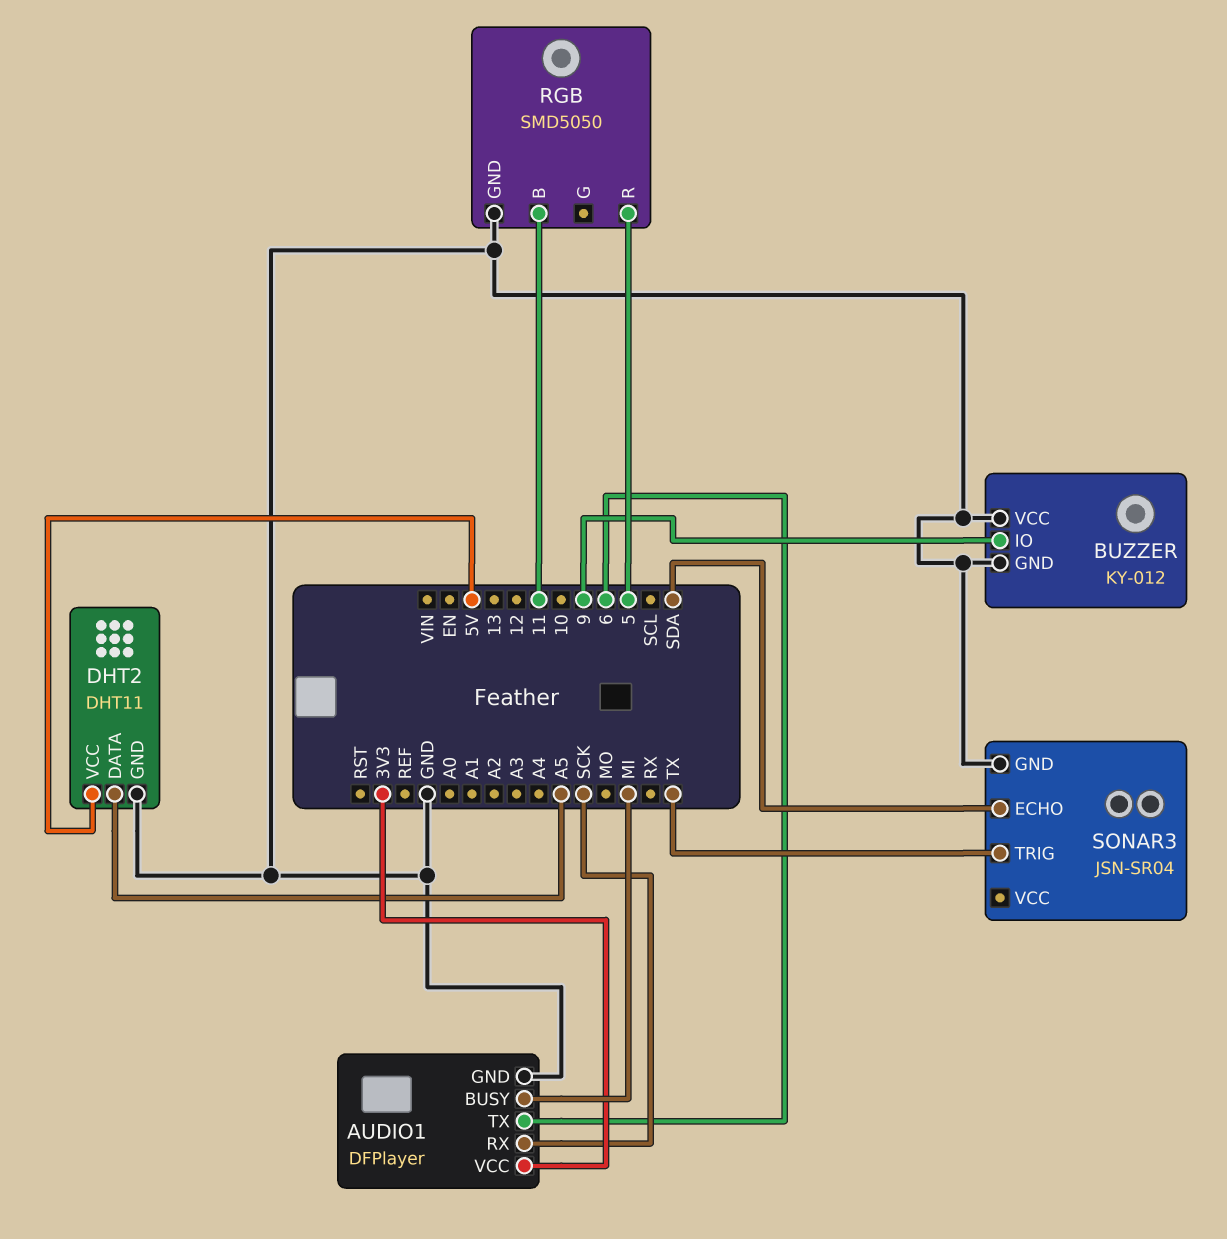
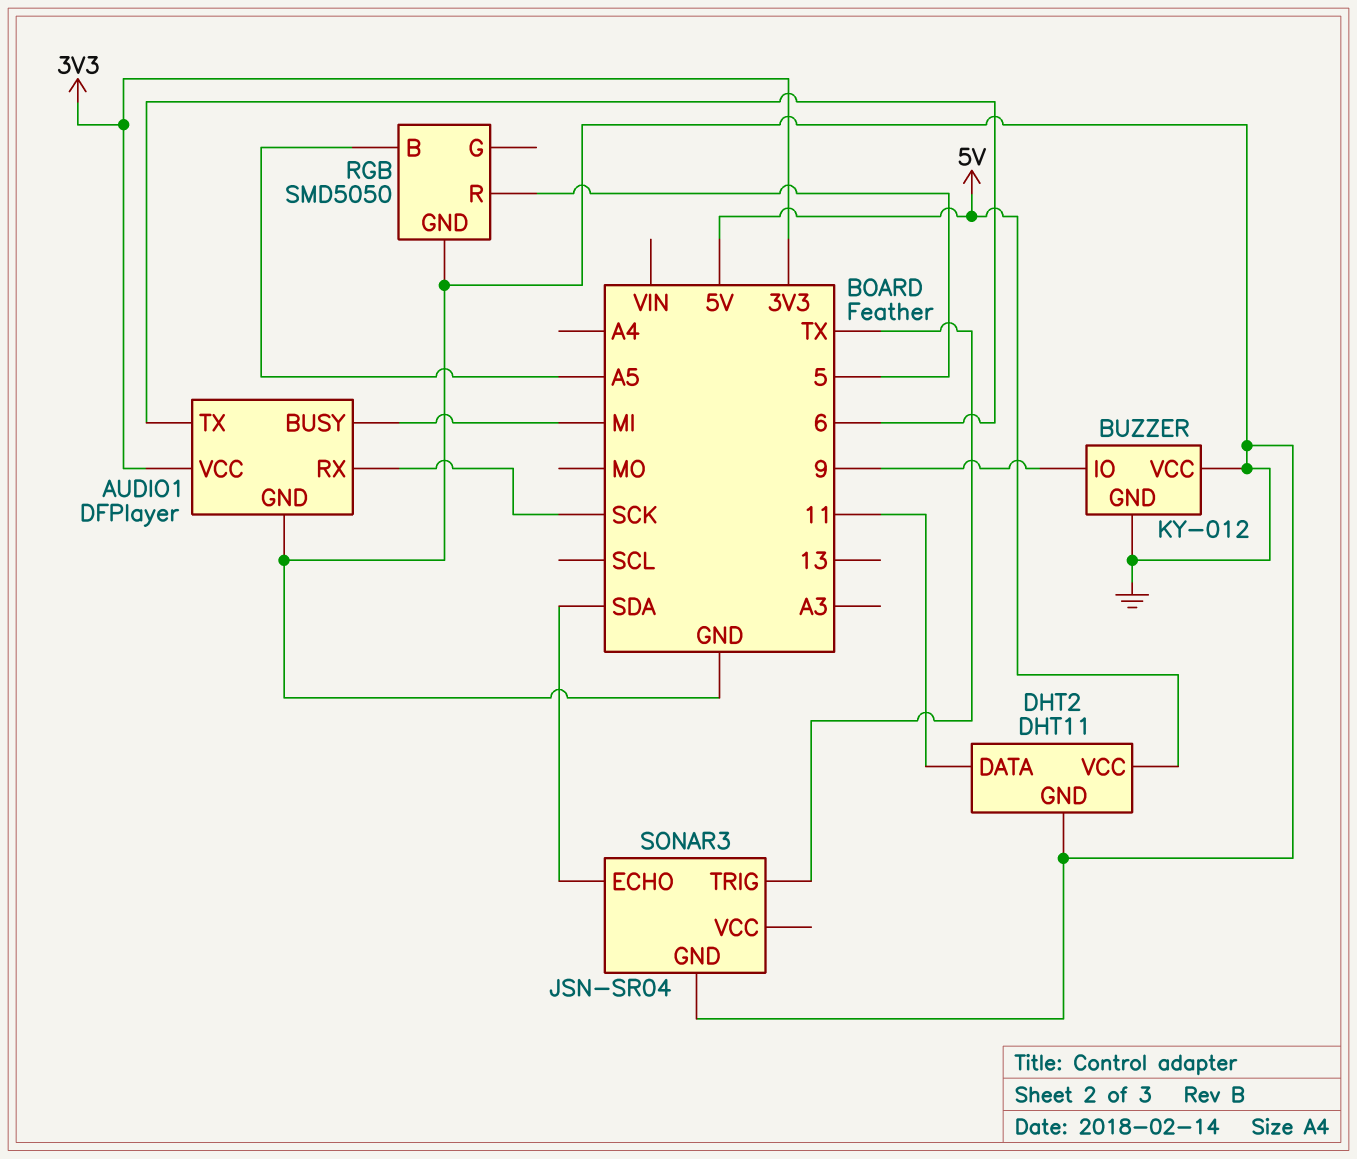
DHT2 pin DATA: A5 -> 11
RGB pin B: 11 -> A5

